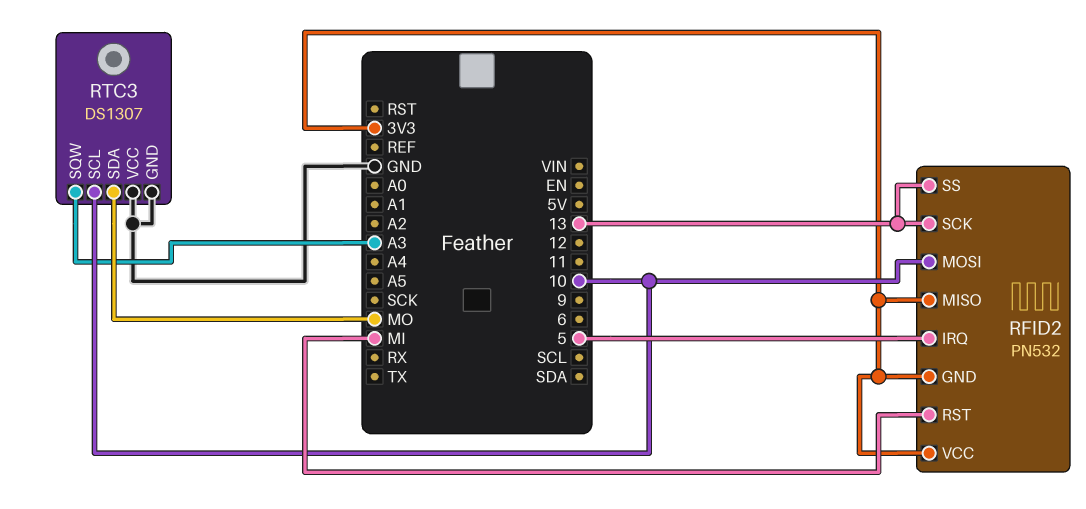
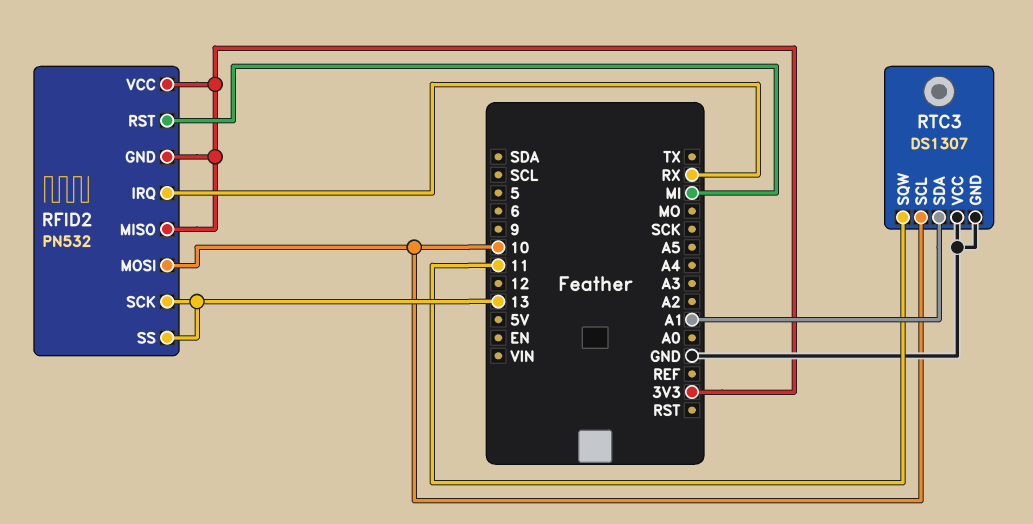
RFID2 pin IRQ: 5 -> RX
RTC3 pin SDA: MO -> A1
RTC3 pin SQW: A3 -> 11

